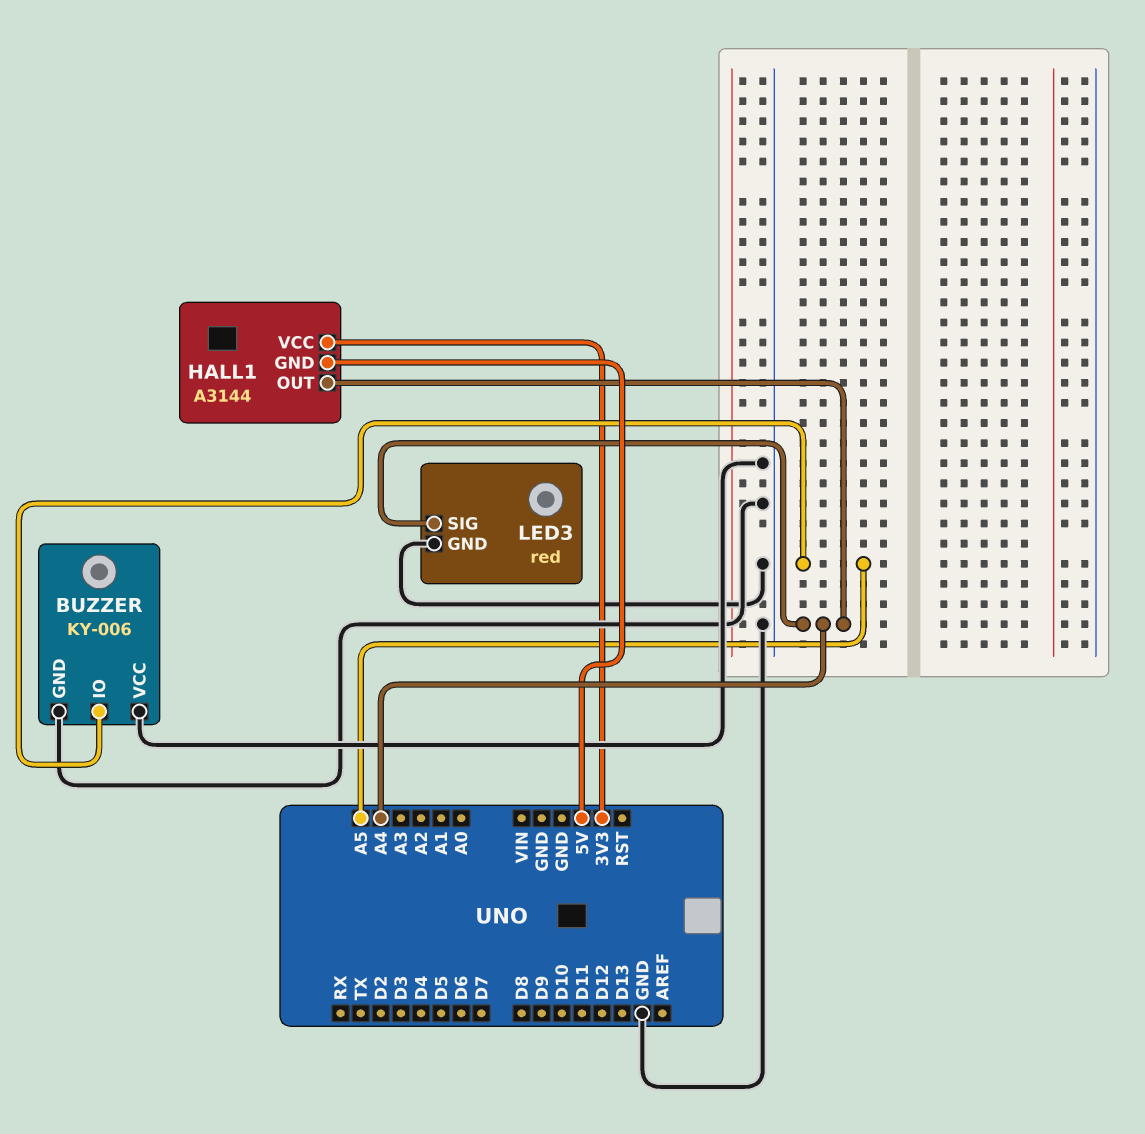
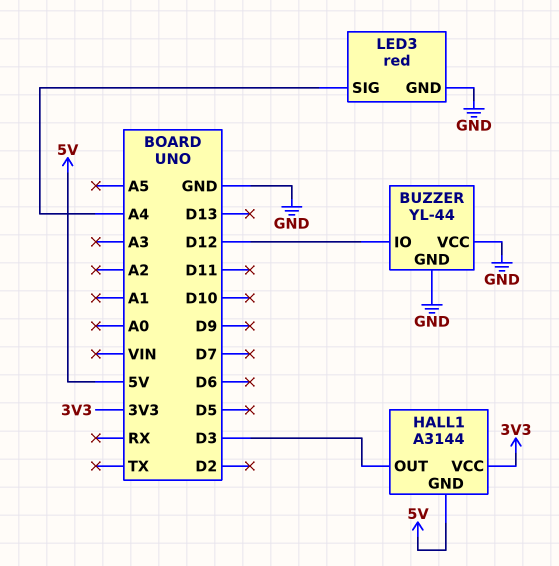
BUZZER: KY-006 -> YL-44
BUZZER pin IO: A5 -> D12
HALL1 pin OUT: A4 -> D3

